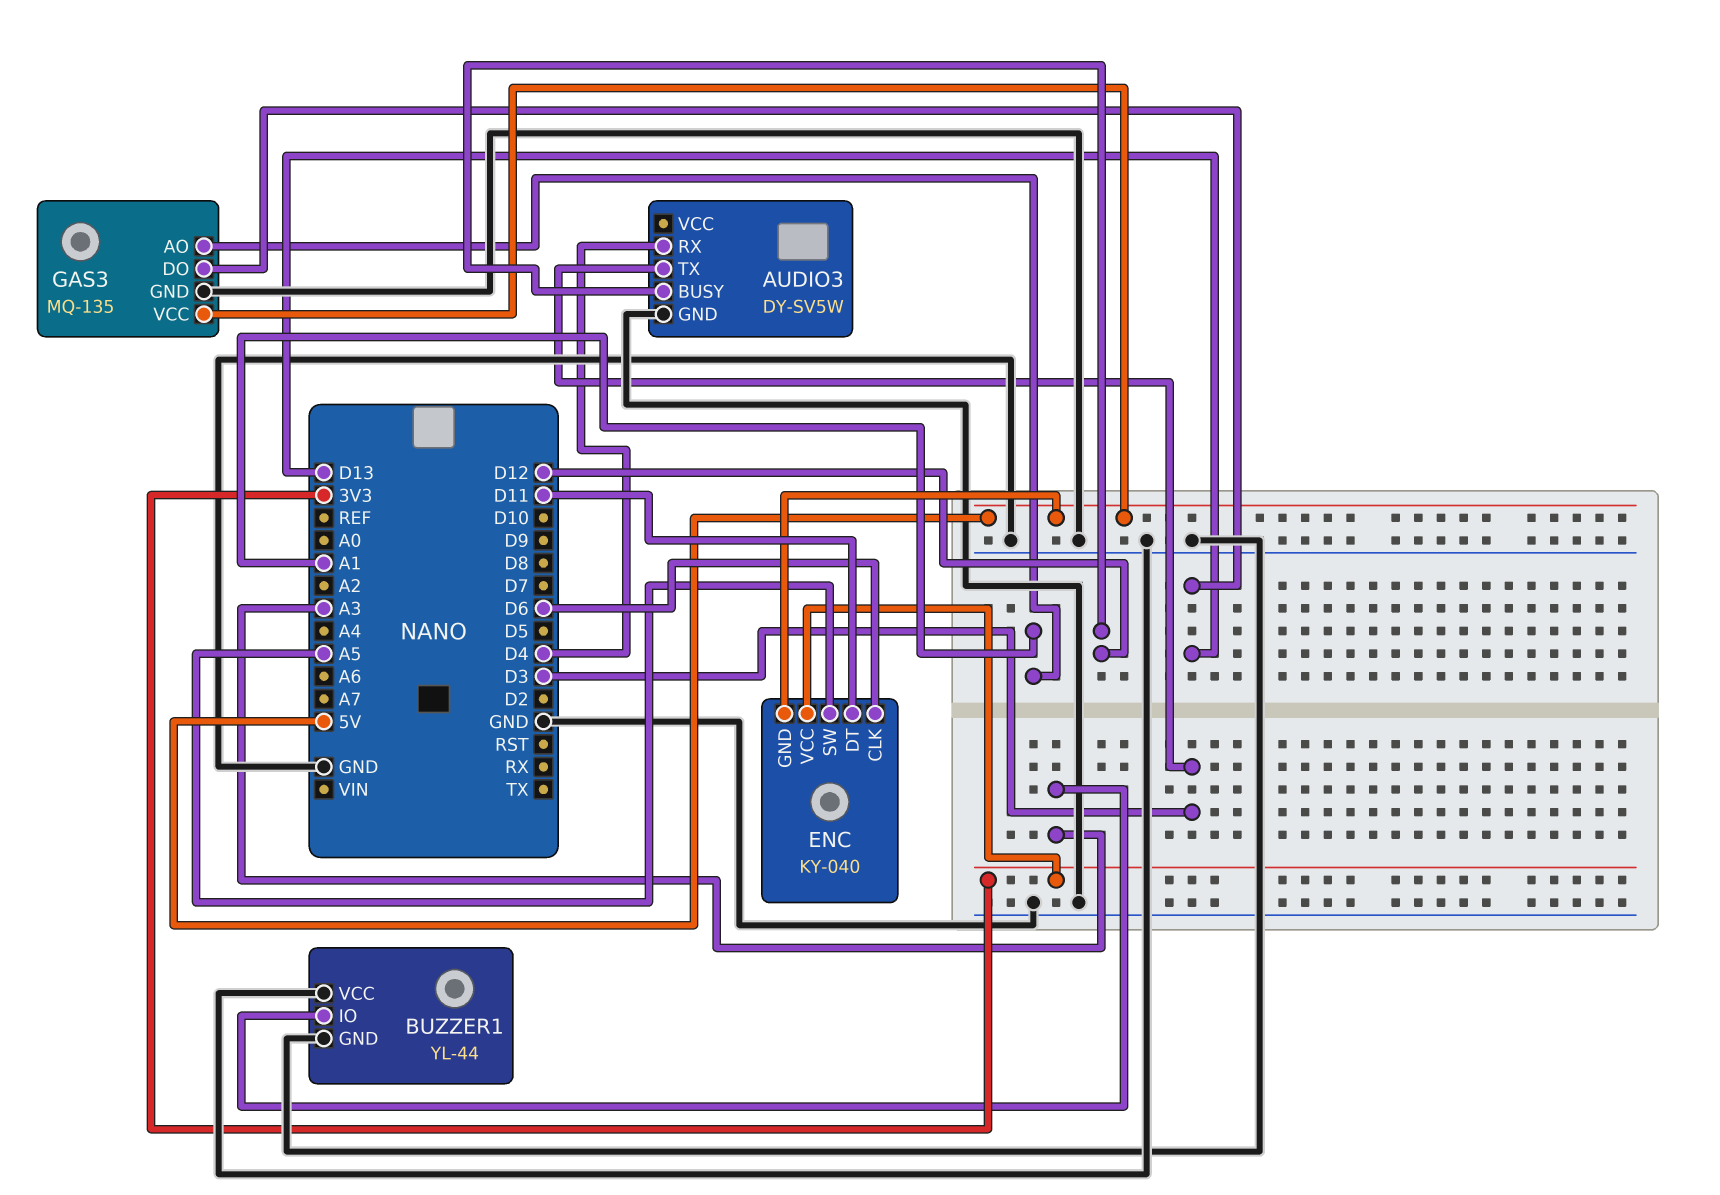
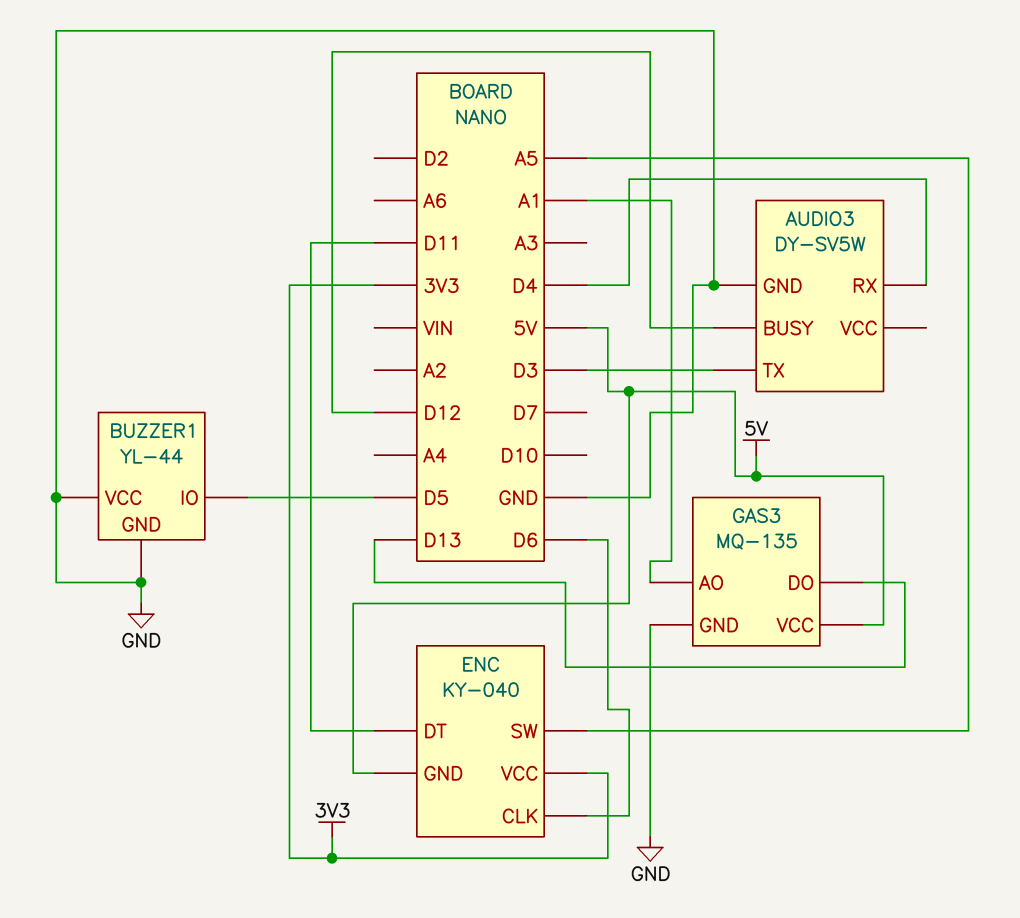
BUZZER1 pin IO: A3 -> D5

